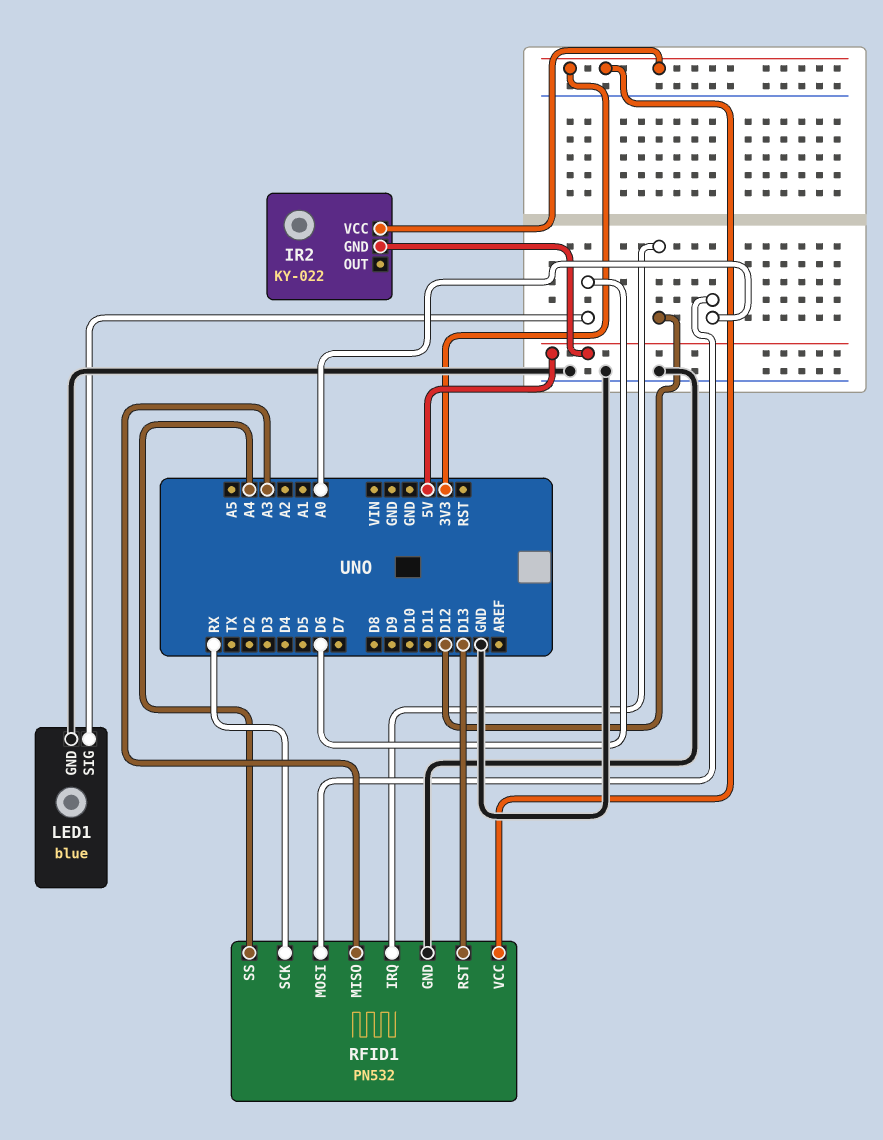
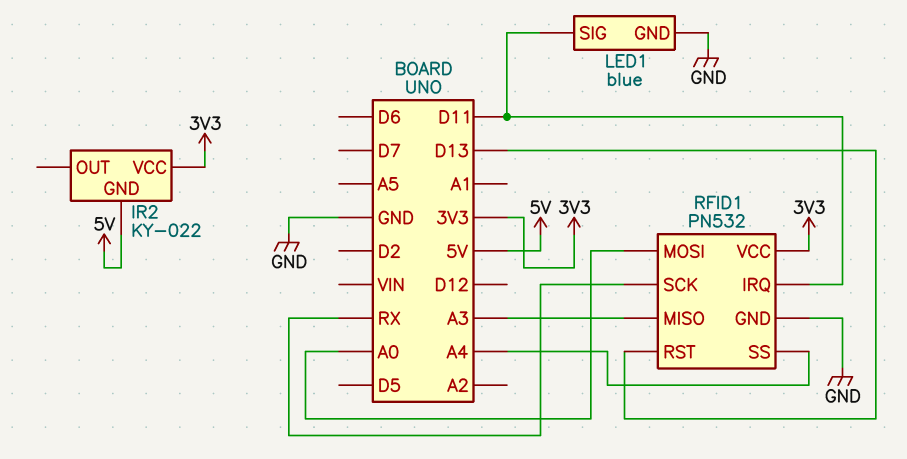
LED1 pin SIG: D6 -> D11
RFID1 pin IRQ: D12 -> D11

